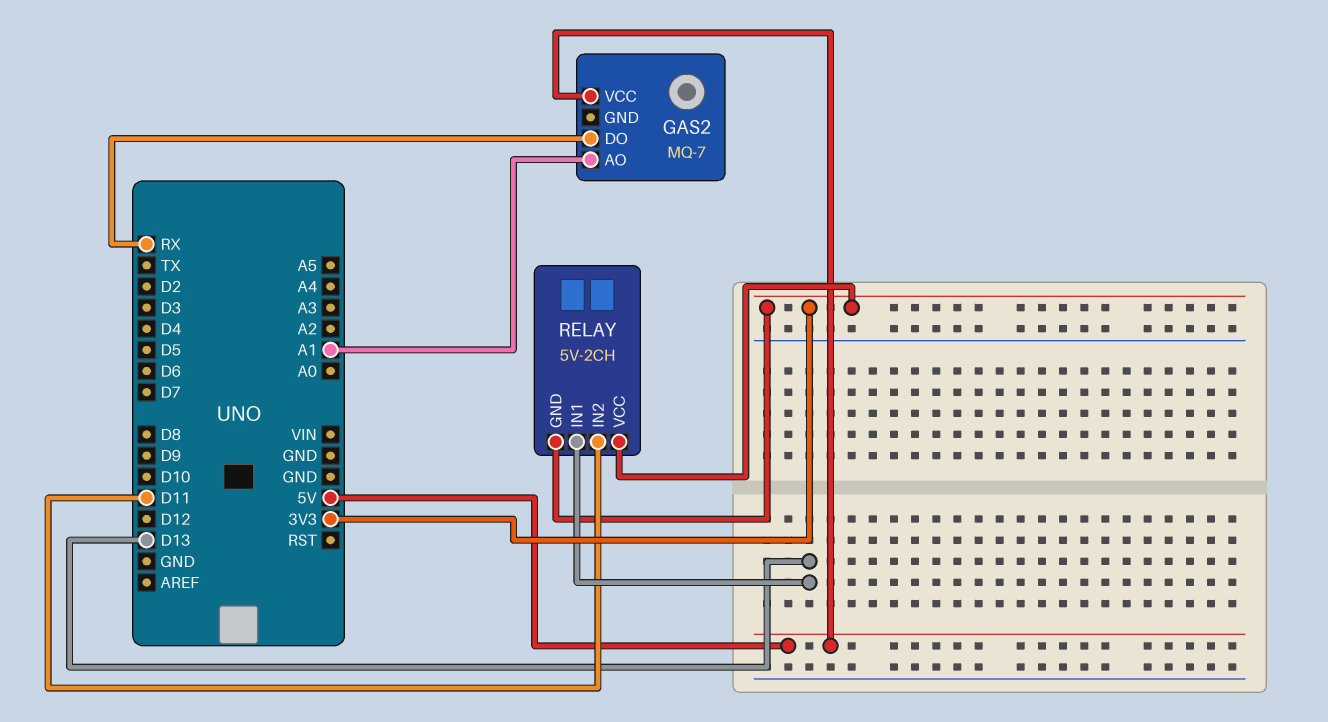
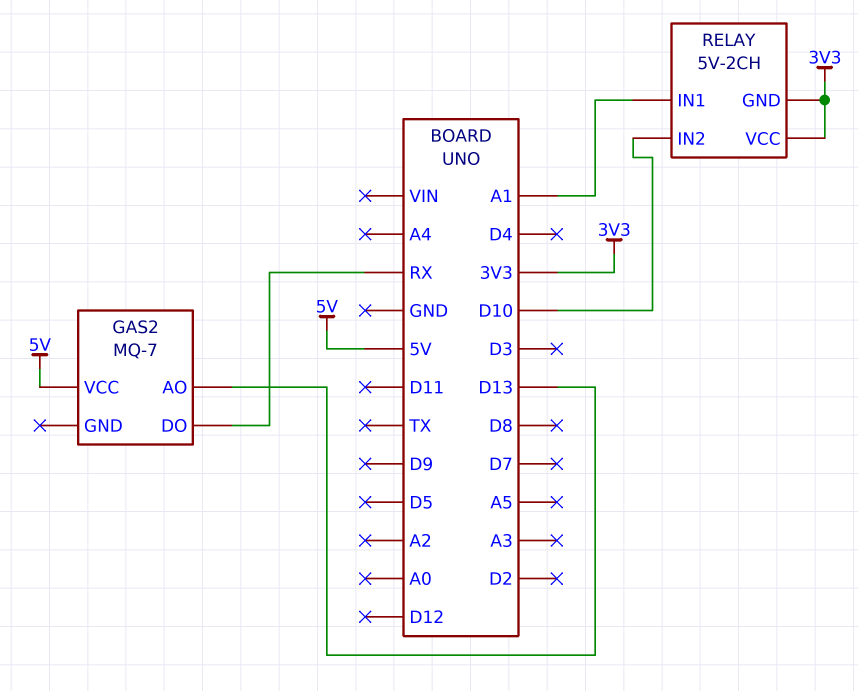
GAS2 pin AO: A1 -> D13
RELAY pin IN1: D13 -> A1
RELAY pin IN2: D11 -> D10

